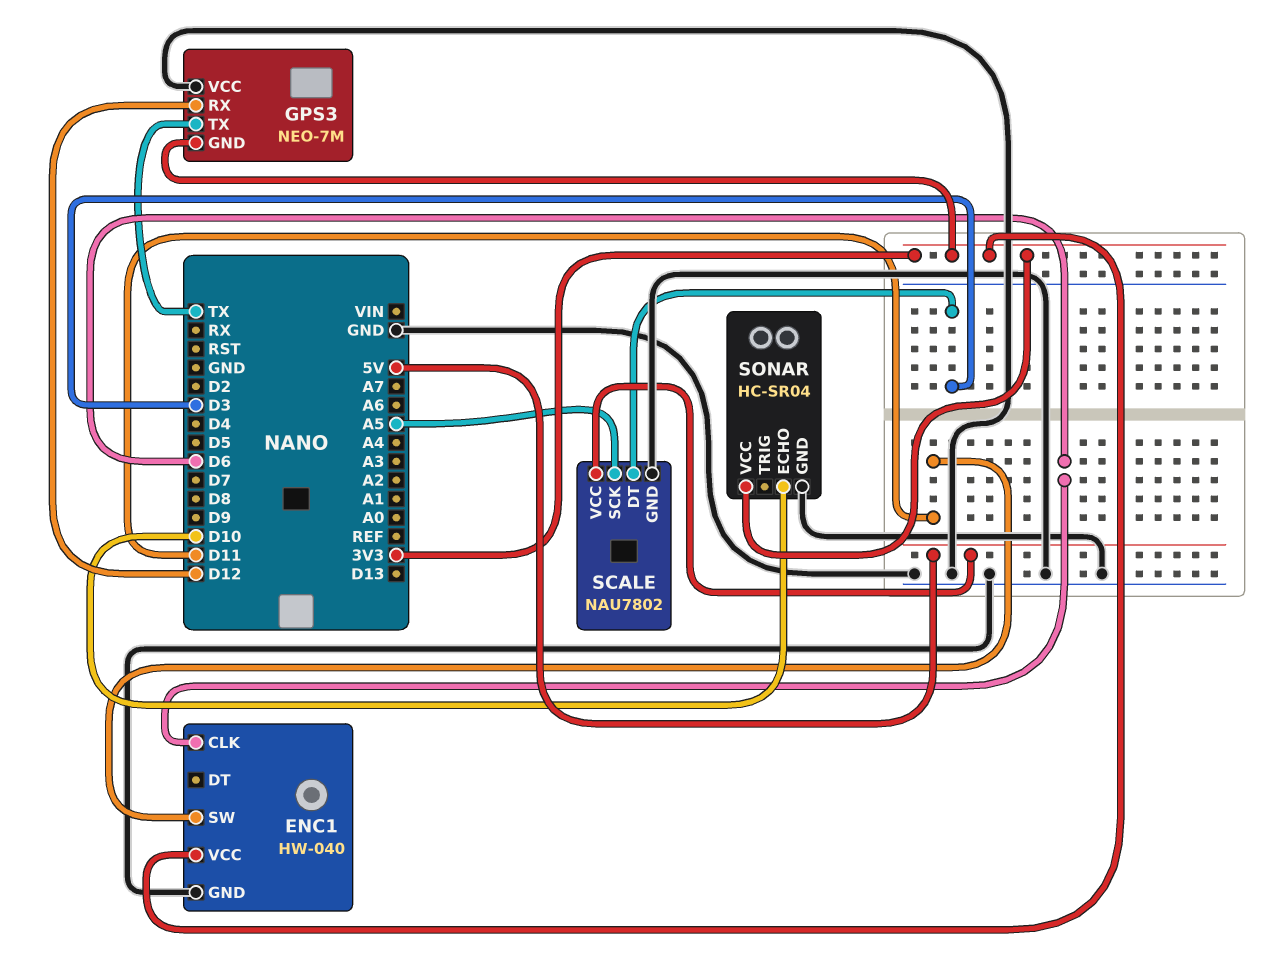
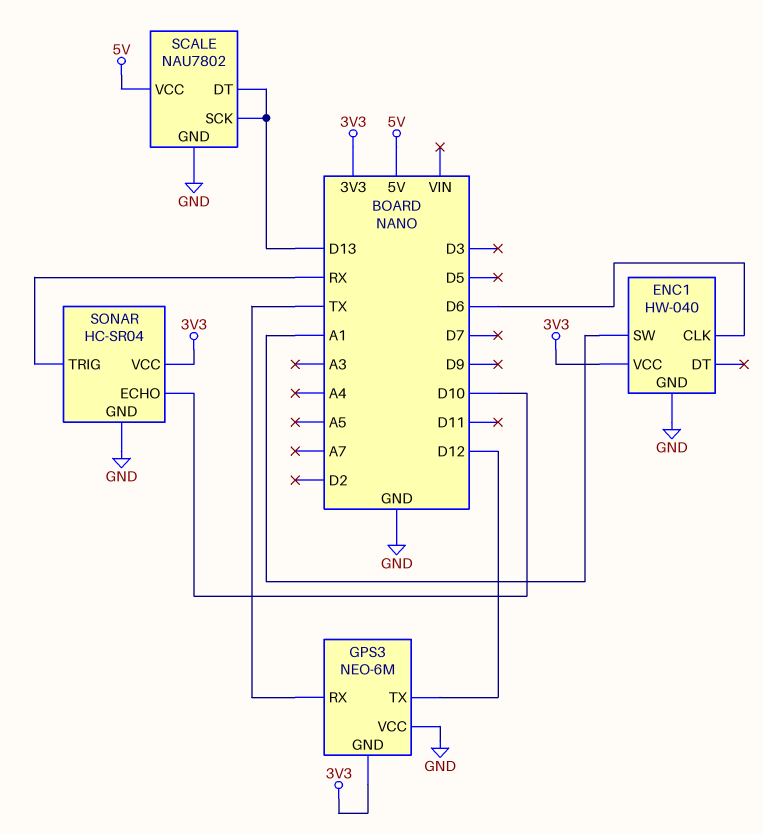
ENC1 pin SW: D11 -> A1
GPS3: NEO-7M -> NEO-6M
GPS3 pin RX: D12 -> TX
GPS3 pin TX: TX -> D12
SCALE pin DT: D3 -> D13
SCALE pin SCK: A5 -> D13
SONAR pin TRIG: none -> RX

